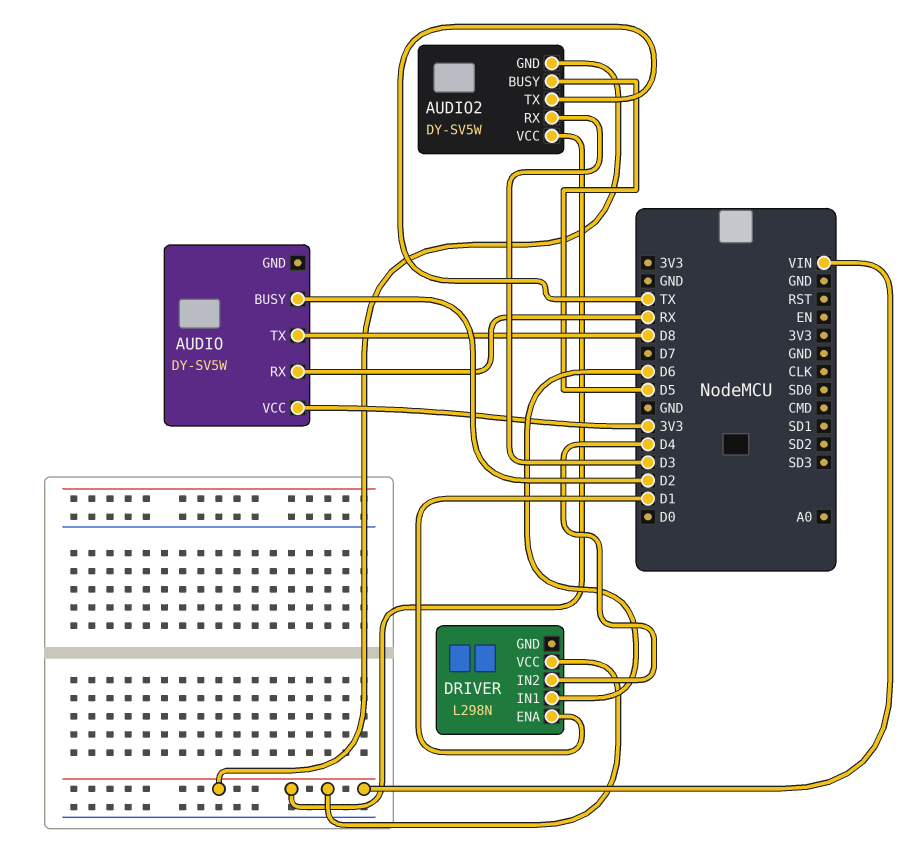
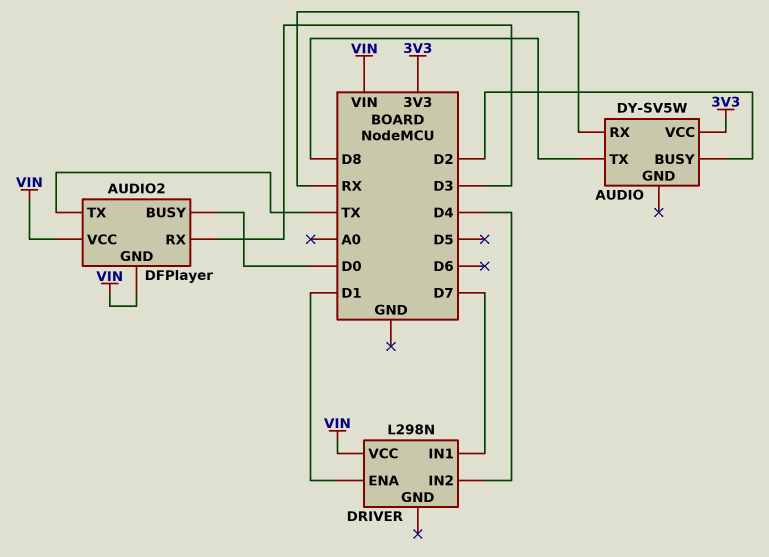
AUDIO2: DY-SV5W -> DFPlayer
AUDIO2 pin BUSY: D5 -> D0
DRIVER pin IN1: D6 -> D7

